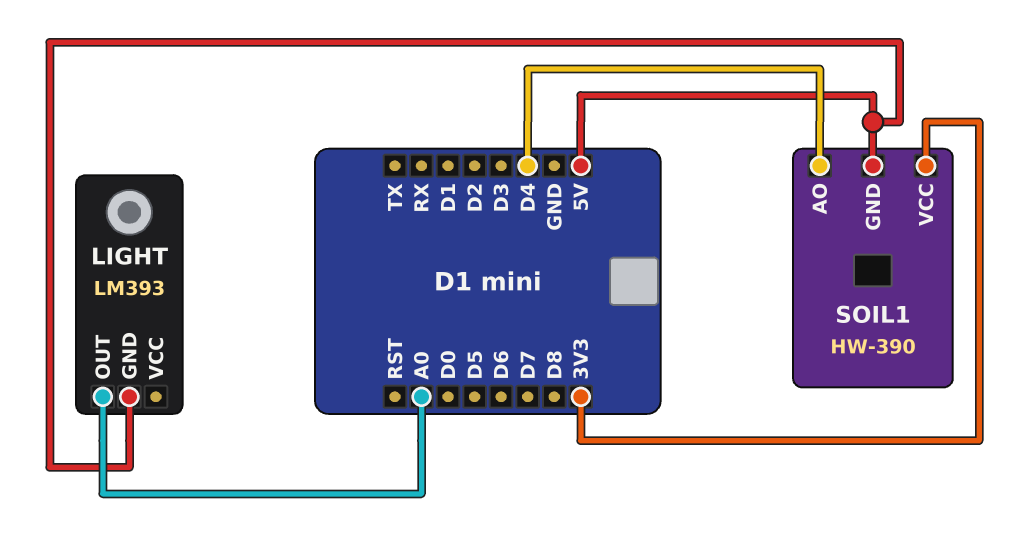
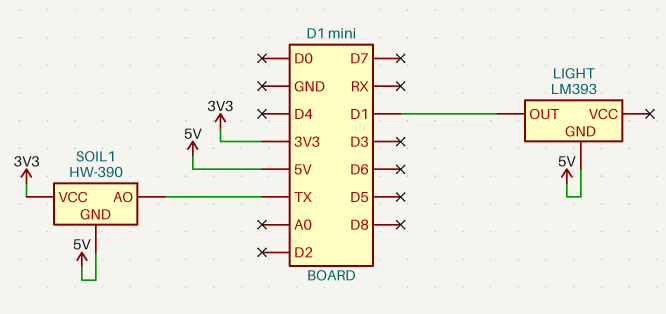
LIGHT pin OUT: A0 -> D1
SOIL1 pin AO: D4 -> TX

